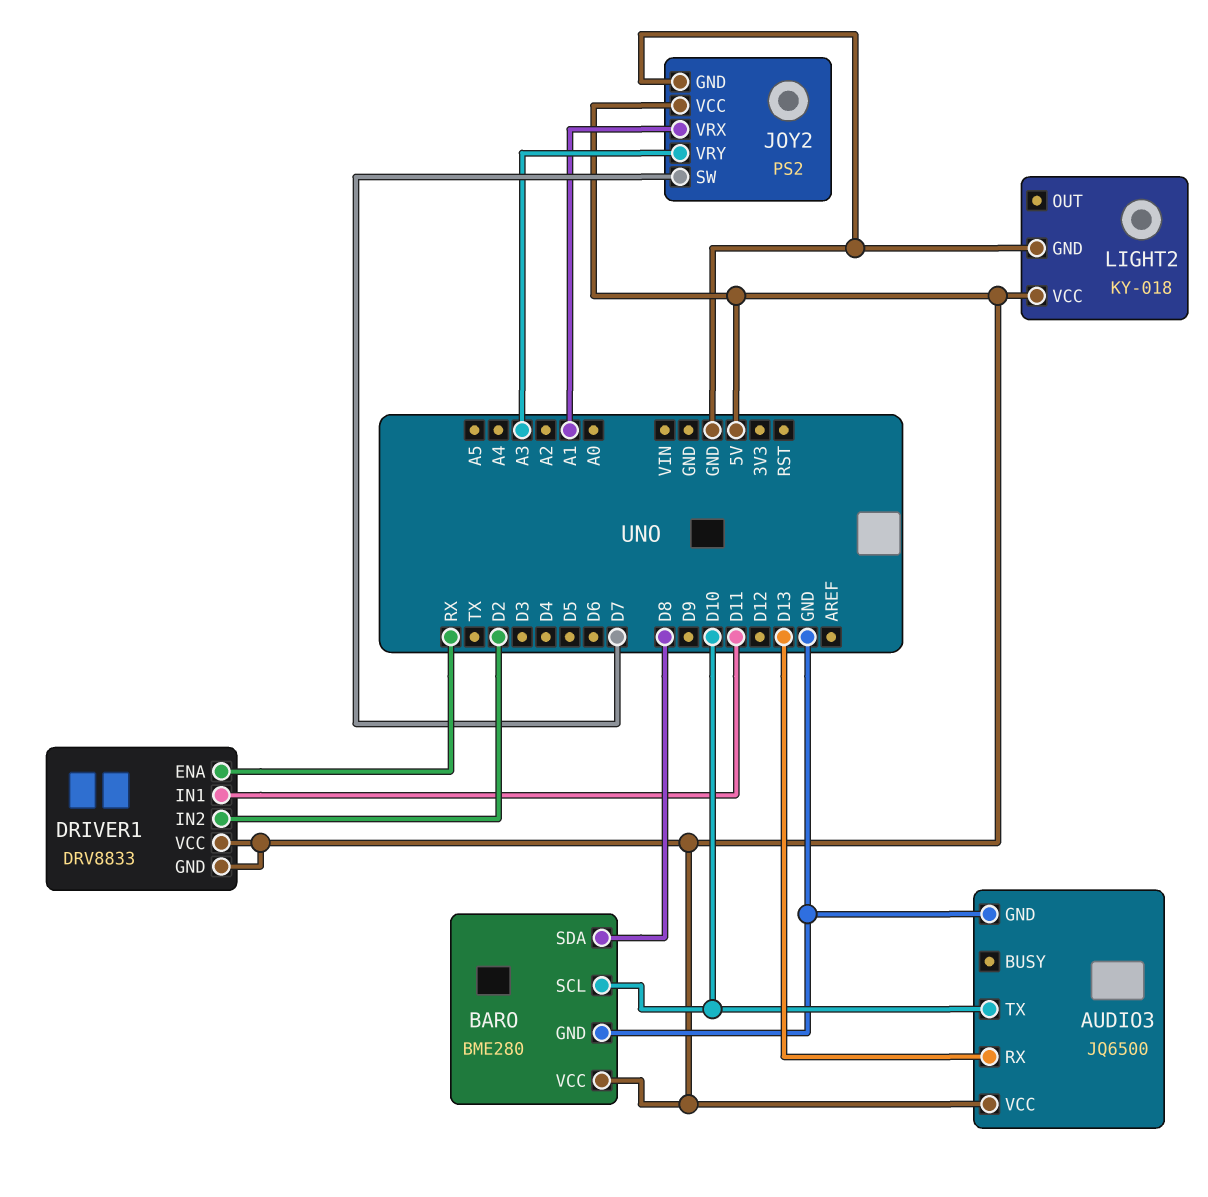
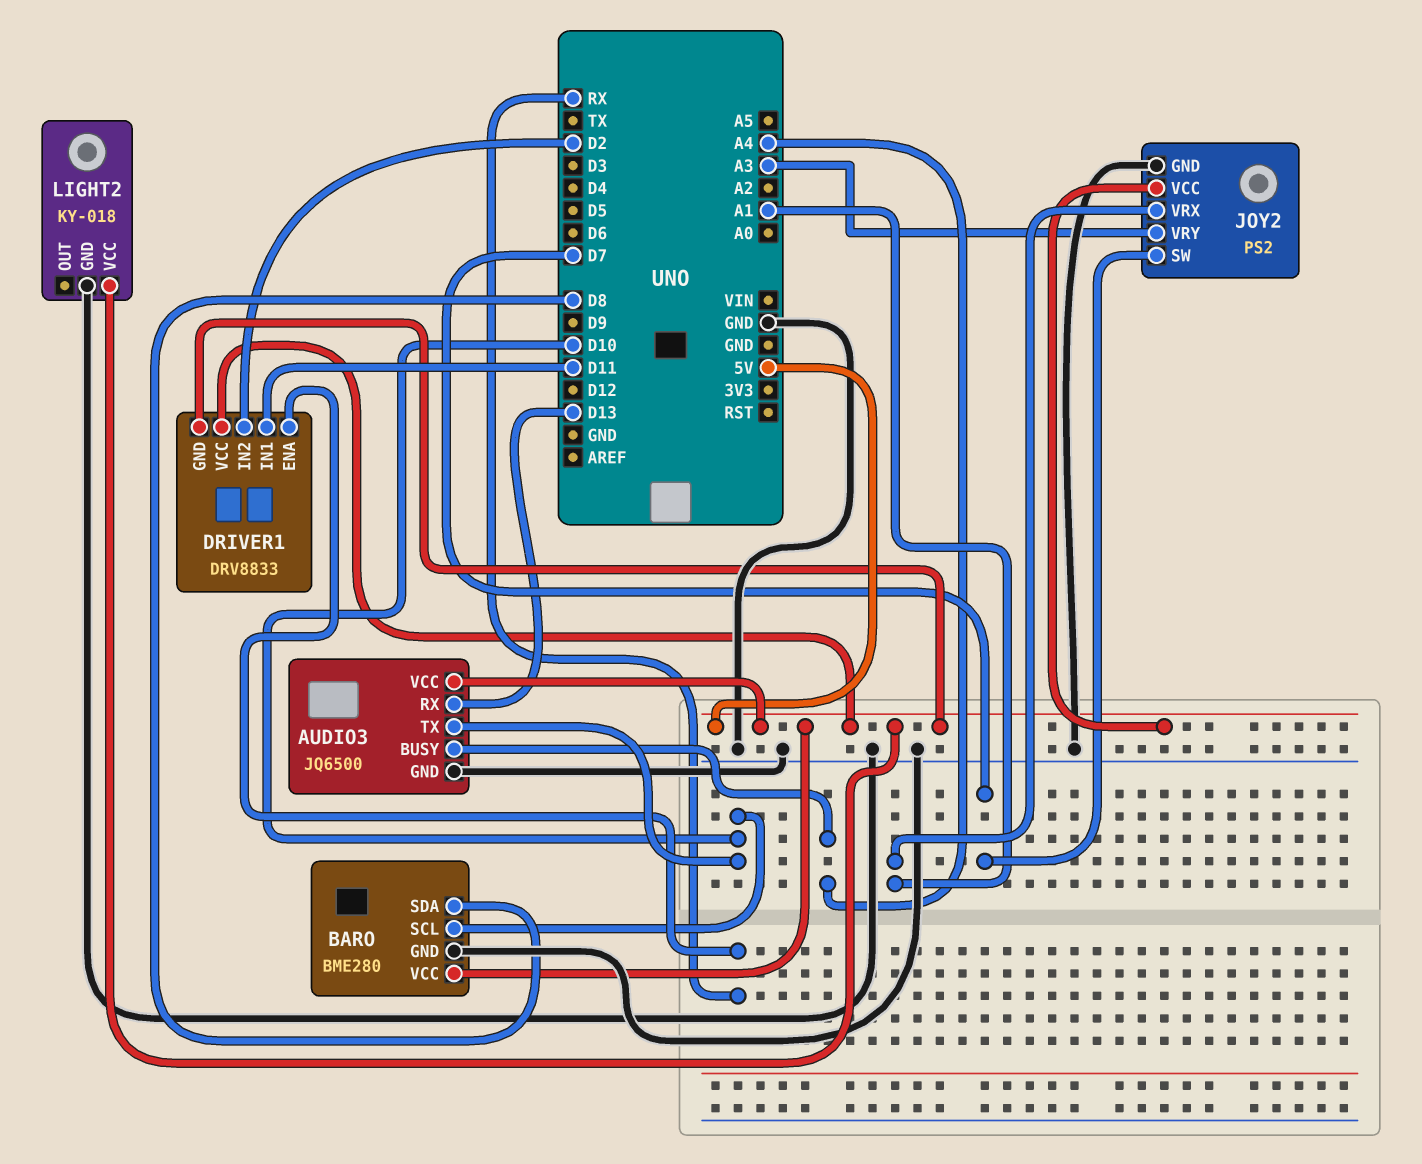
AUDIO3 pin BUSY: none -> A4

